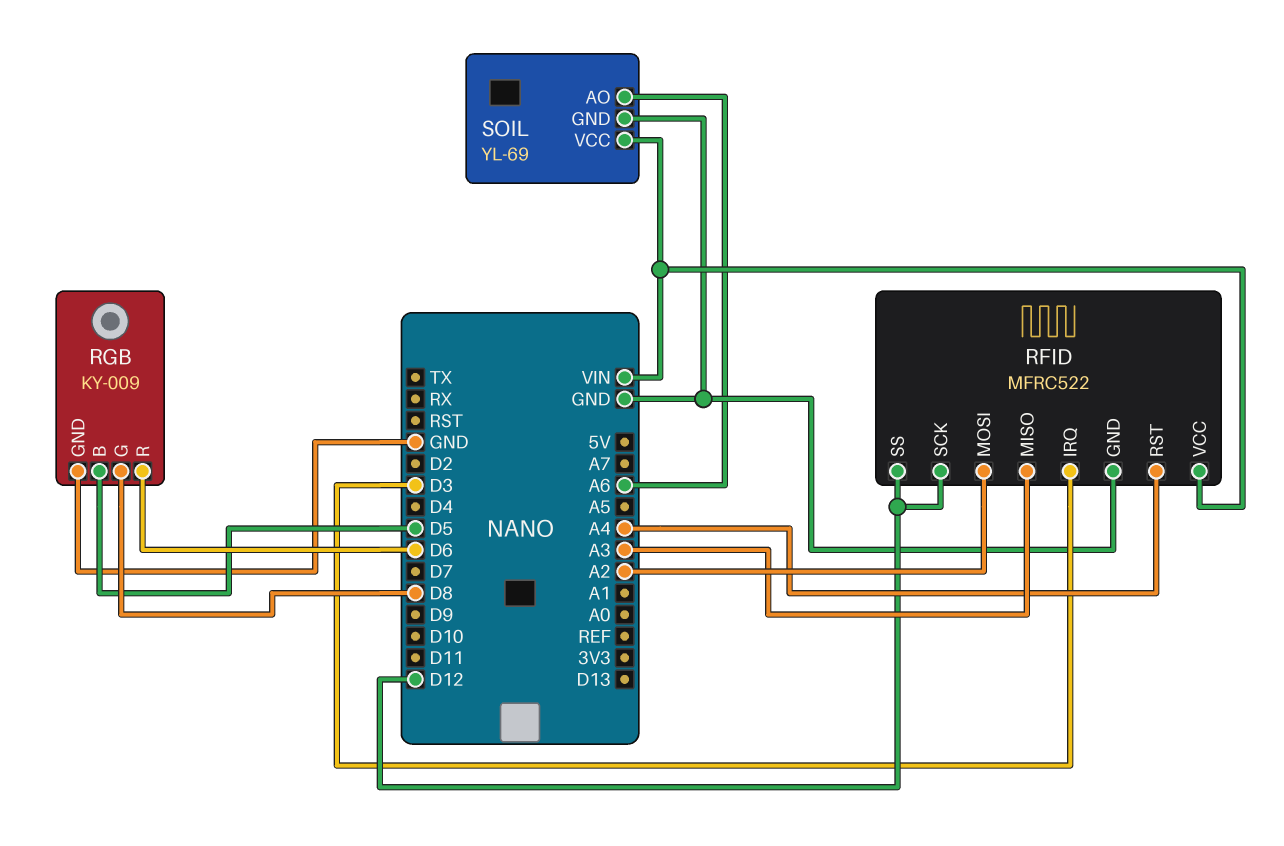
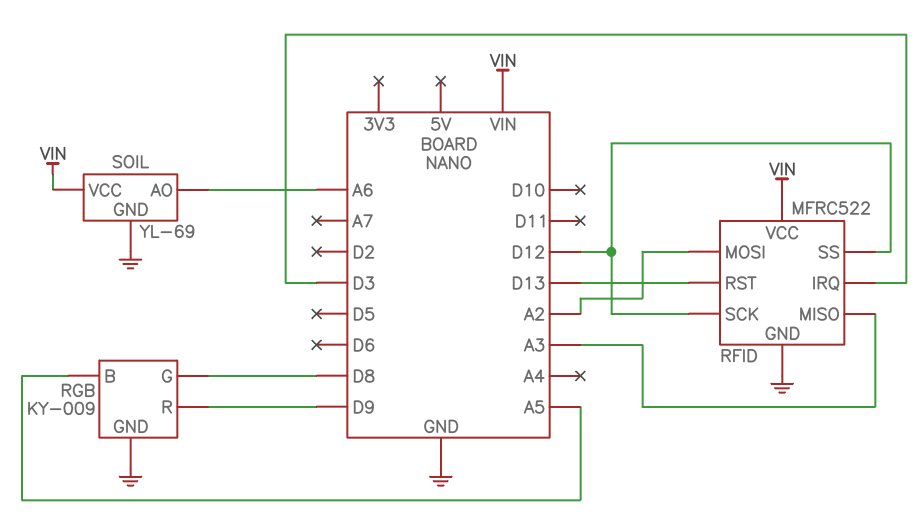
RFID pin RST: A4 -> D13
RGB pin B: D5 -> A5
RGB pin R: D6 -> D9

